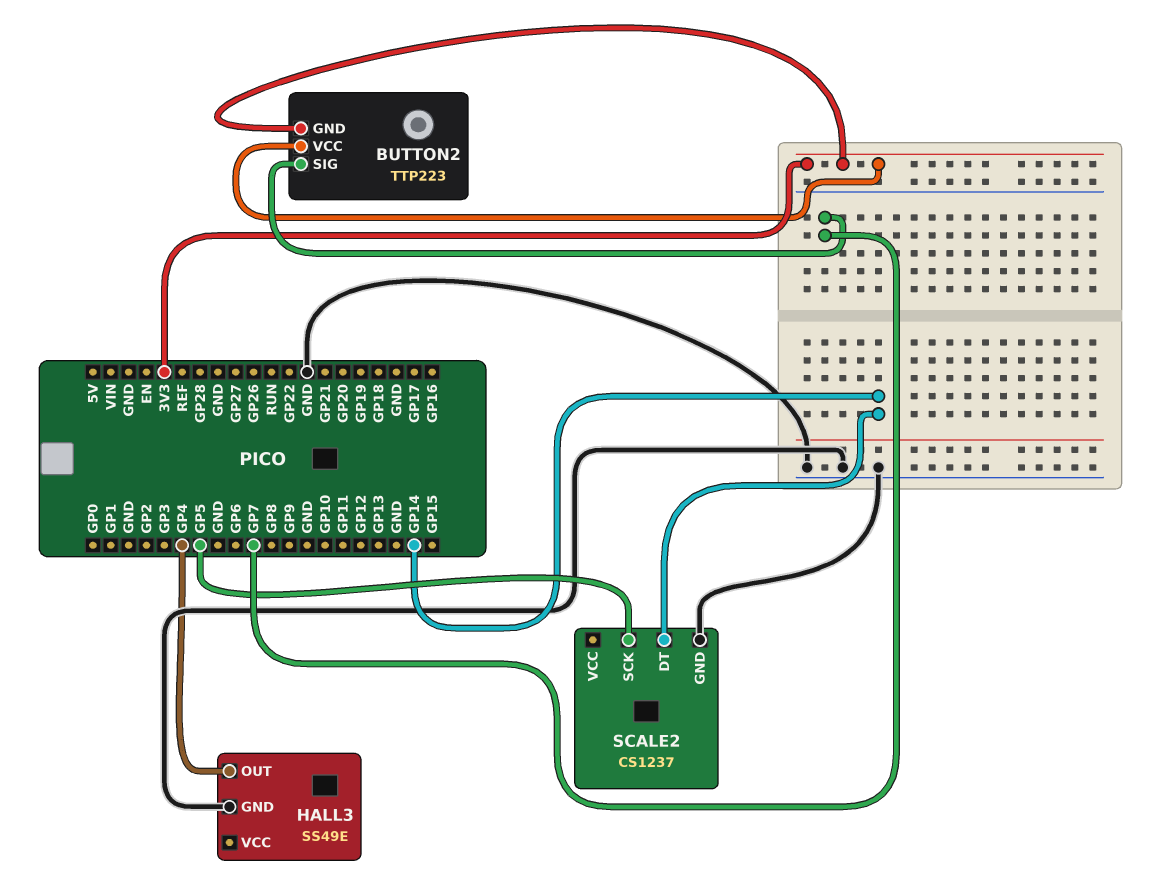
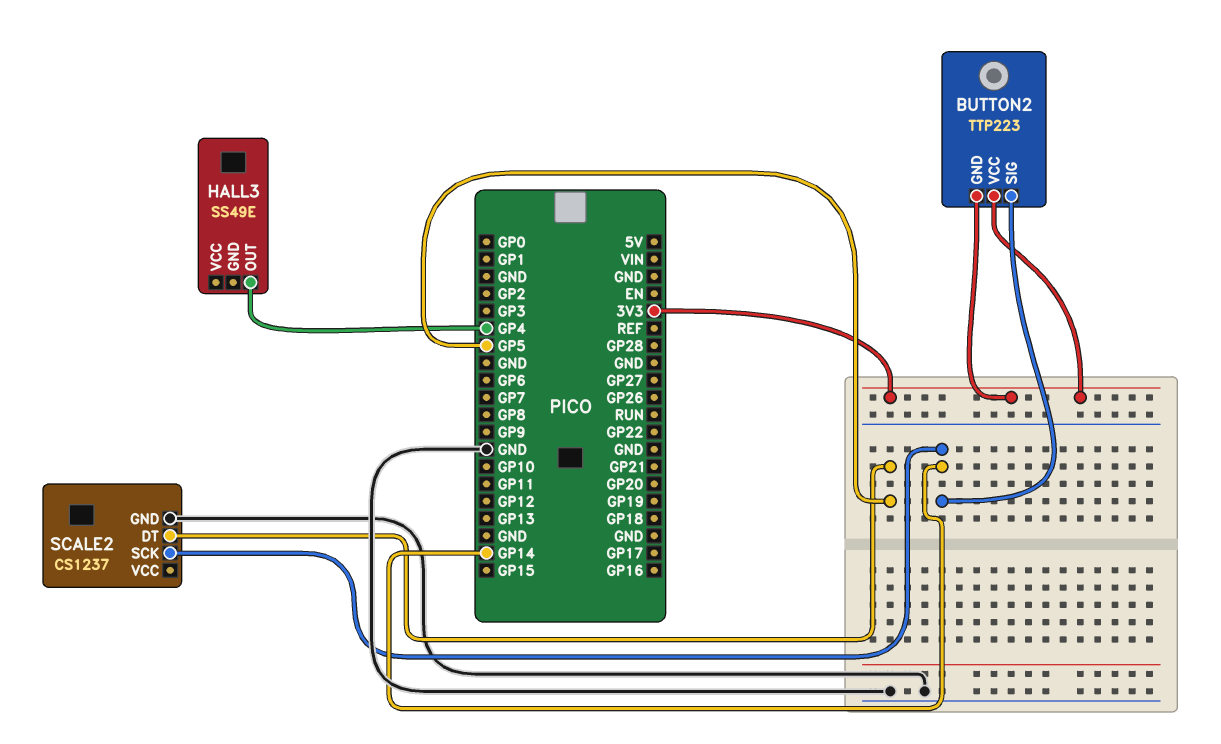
BUTTON2 pin SIG: GP7 -> GP14
HALL3 pin GND: GND -> none
SCALE2 pin DT: GP14 -> GP5
SCALE2 pin SCK: GP5 -> GP14

